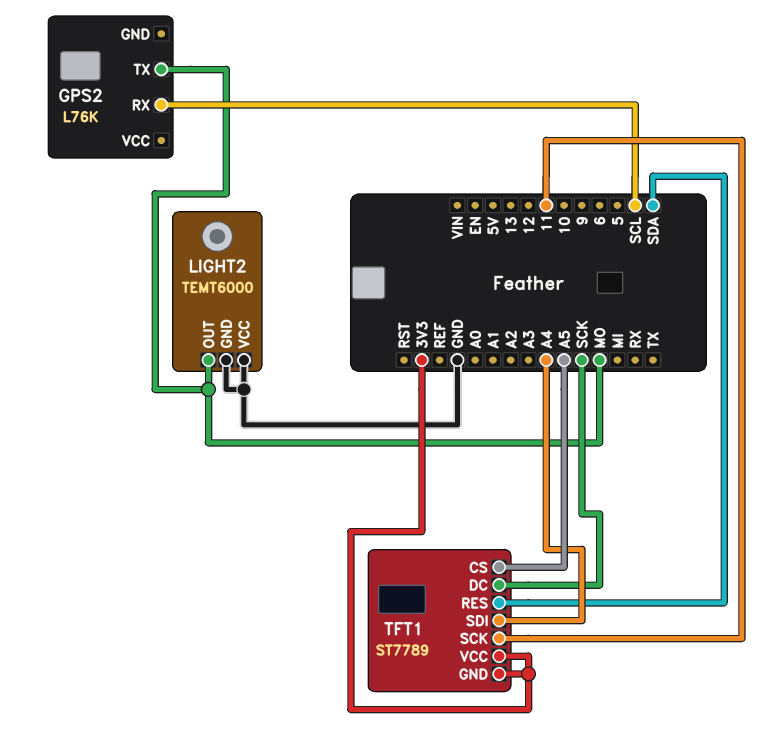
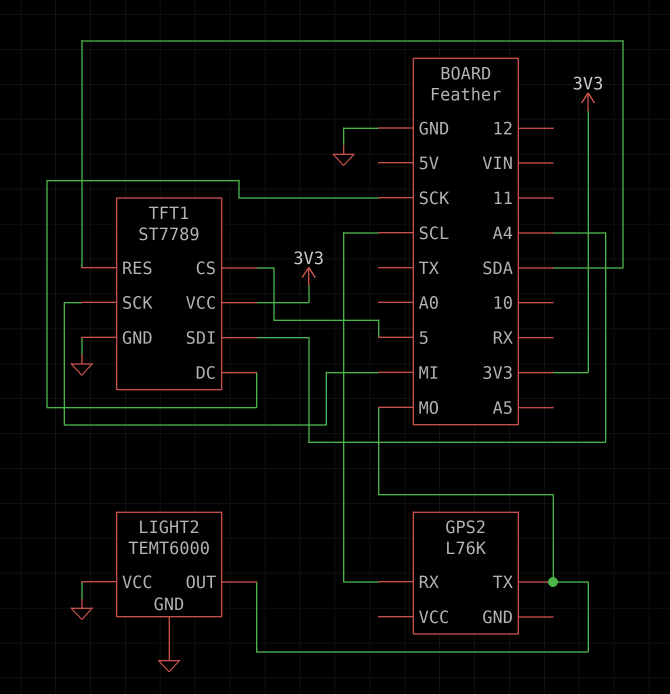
TFT1 pin CS: A5 -> 5
TFT1 pin GND: 3V3 -> GND
TFT1 pin SCK: 11 -> MI

